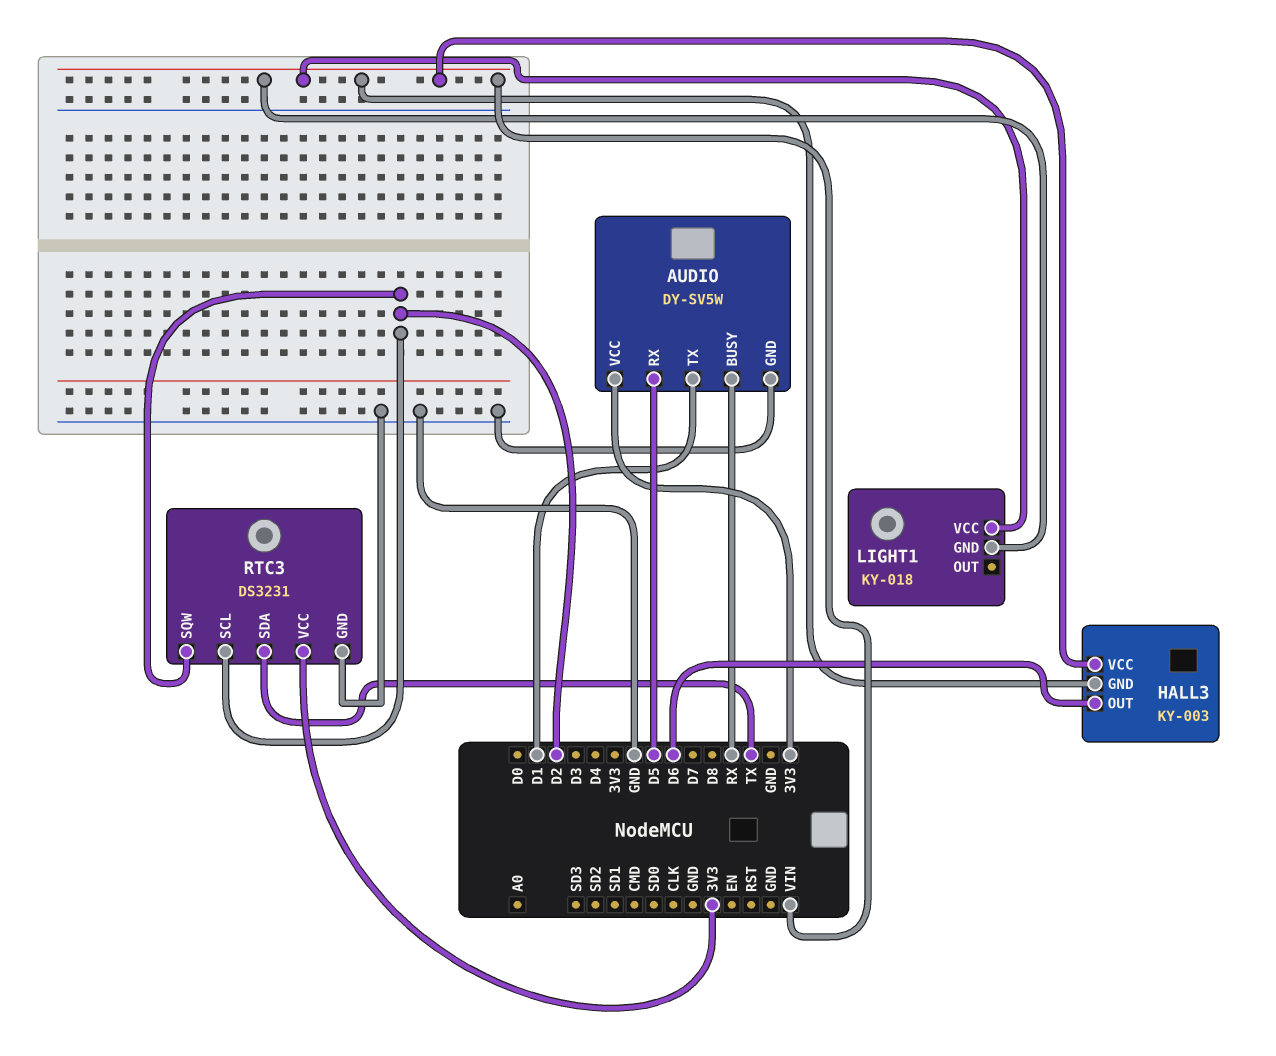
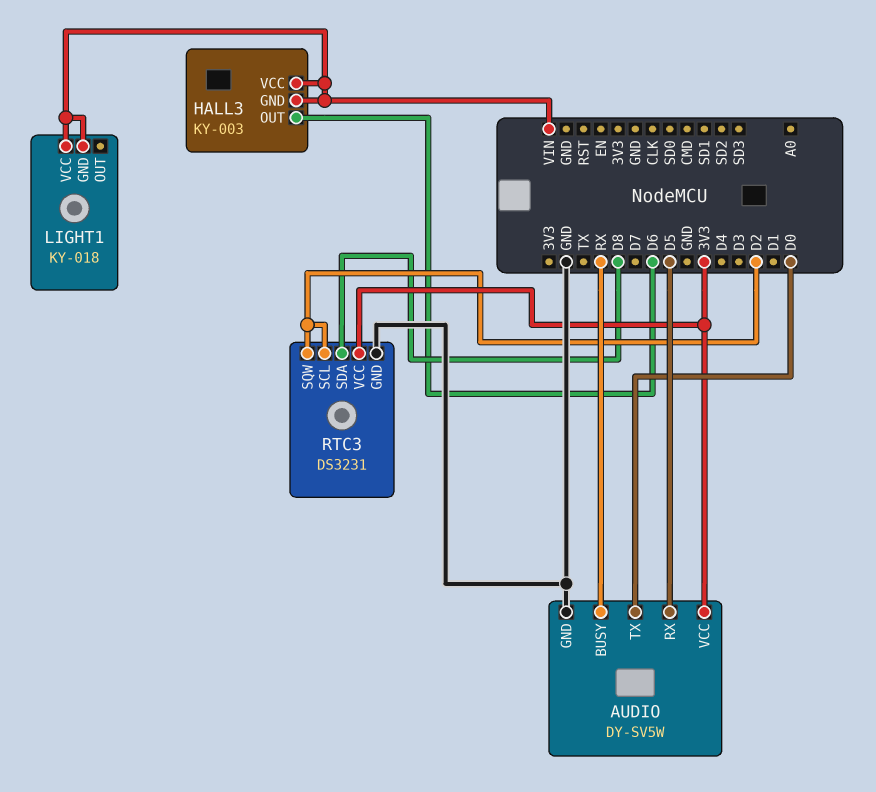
AUDIO pin TX: D1 -> D0
RTC3 pin SDA: TX -> D8

